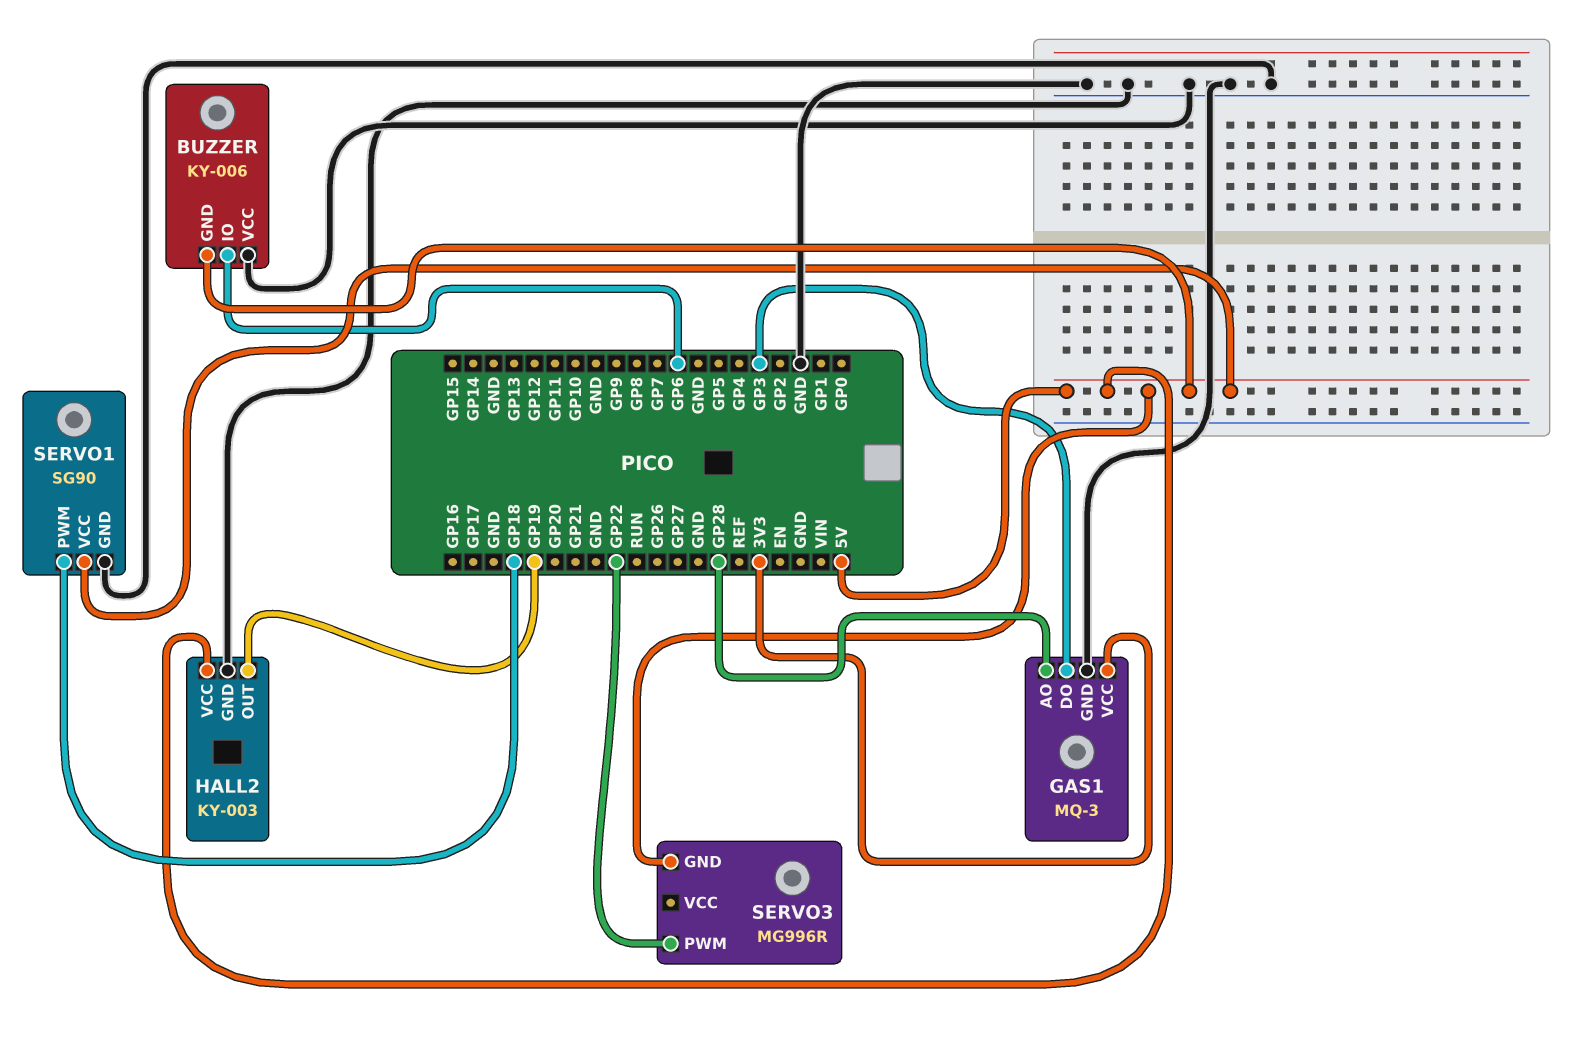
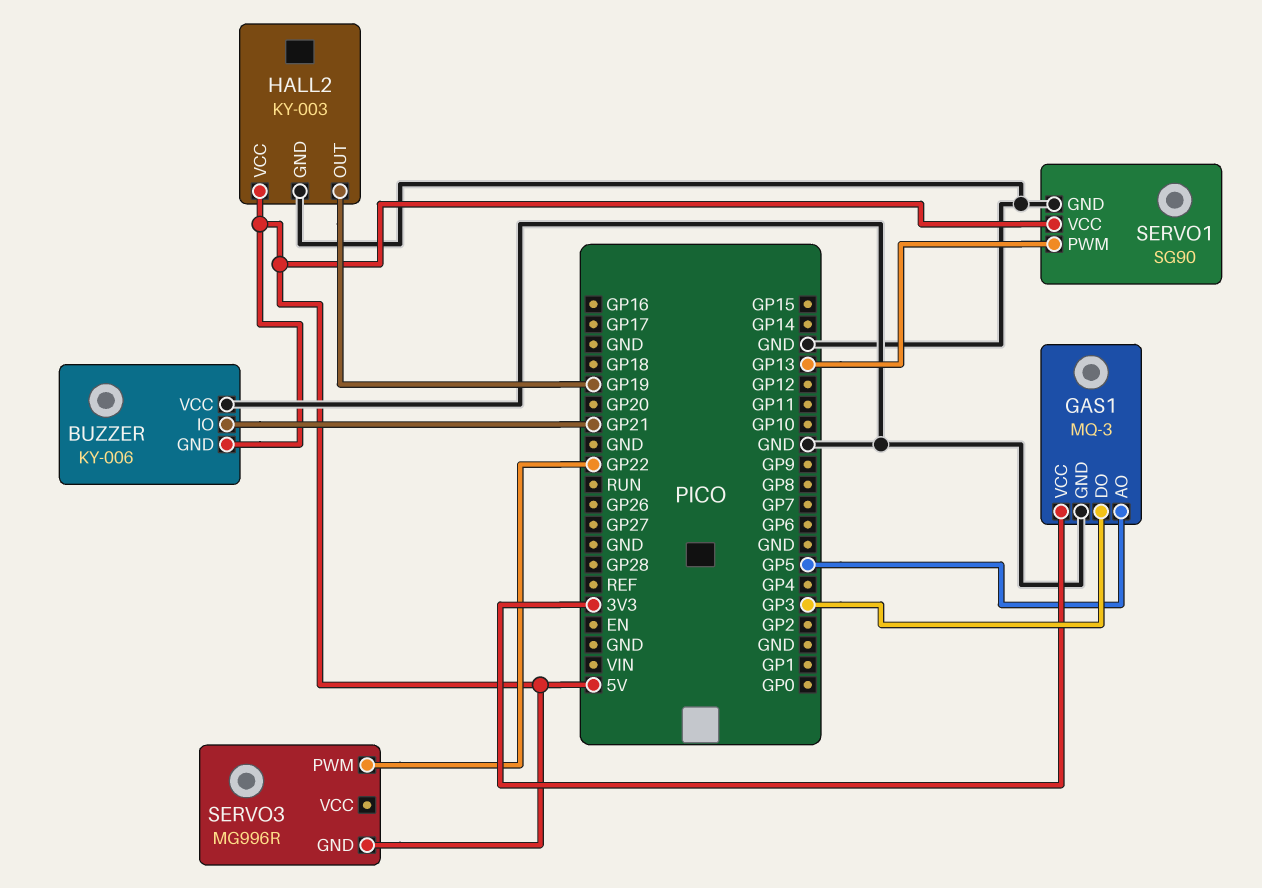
BUZZER pin IO: GP6 -> GP21
GAS1 pin AO: GP28 -> GP5
SERVO1 pin PWM: GP18 -> GP13

